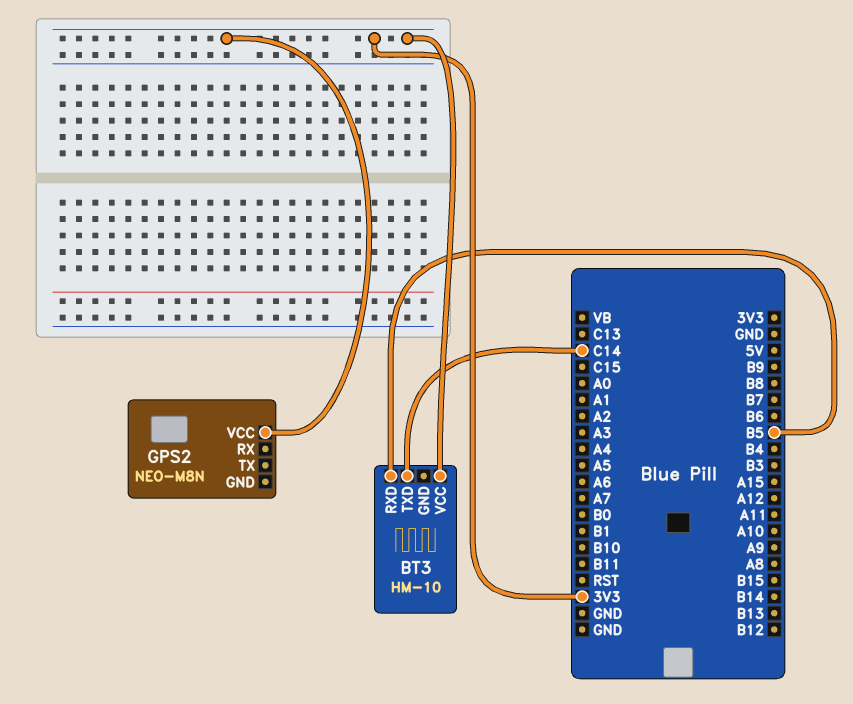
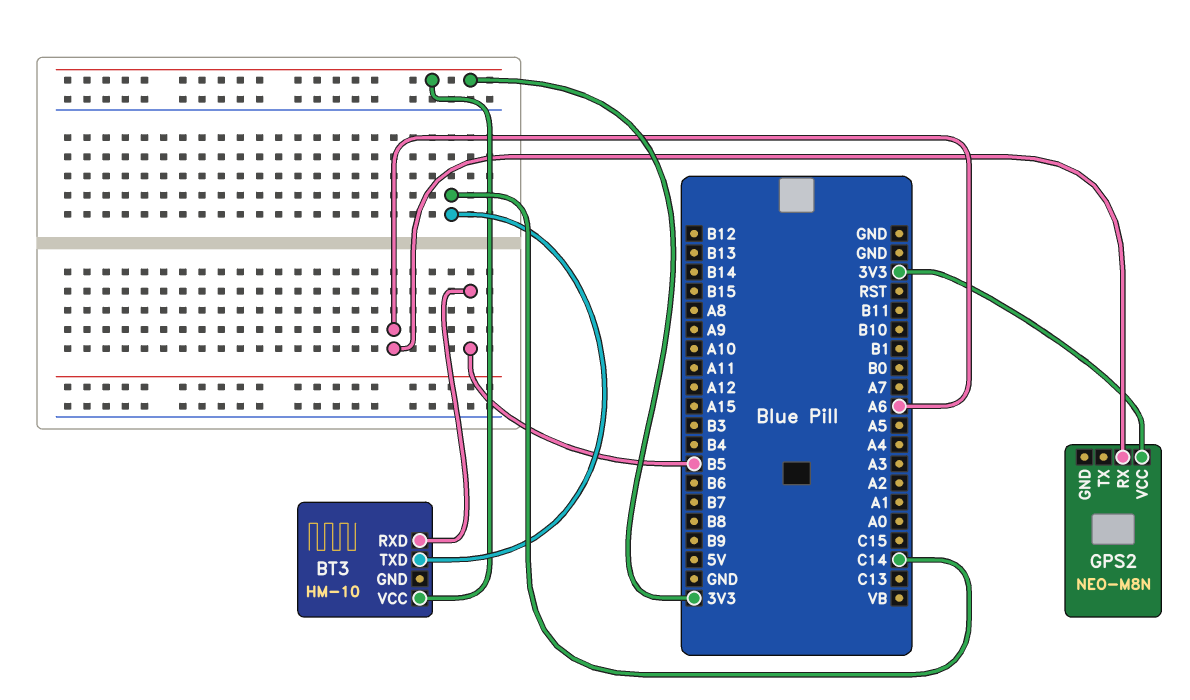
GPS2 pin RX: none -> A6

